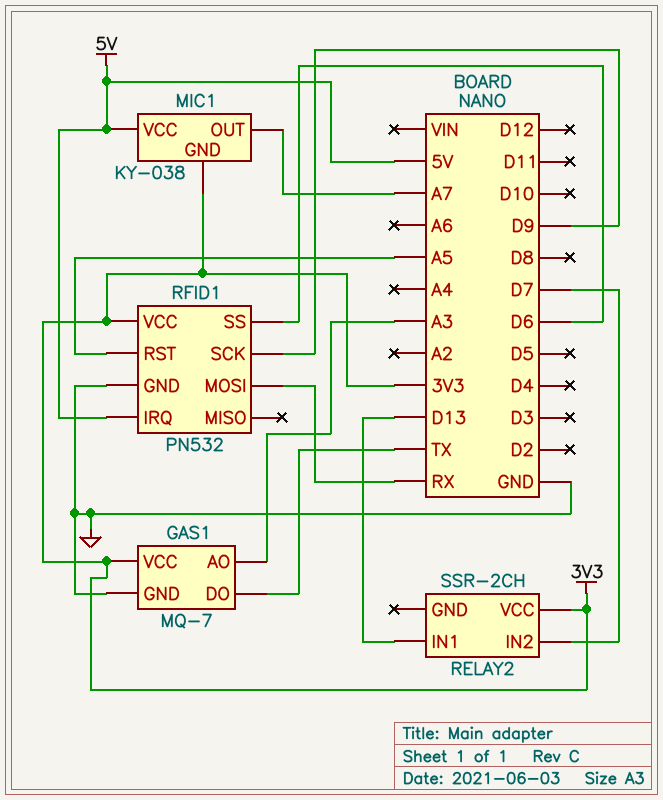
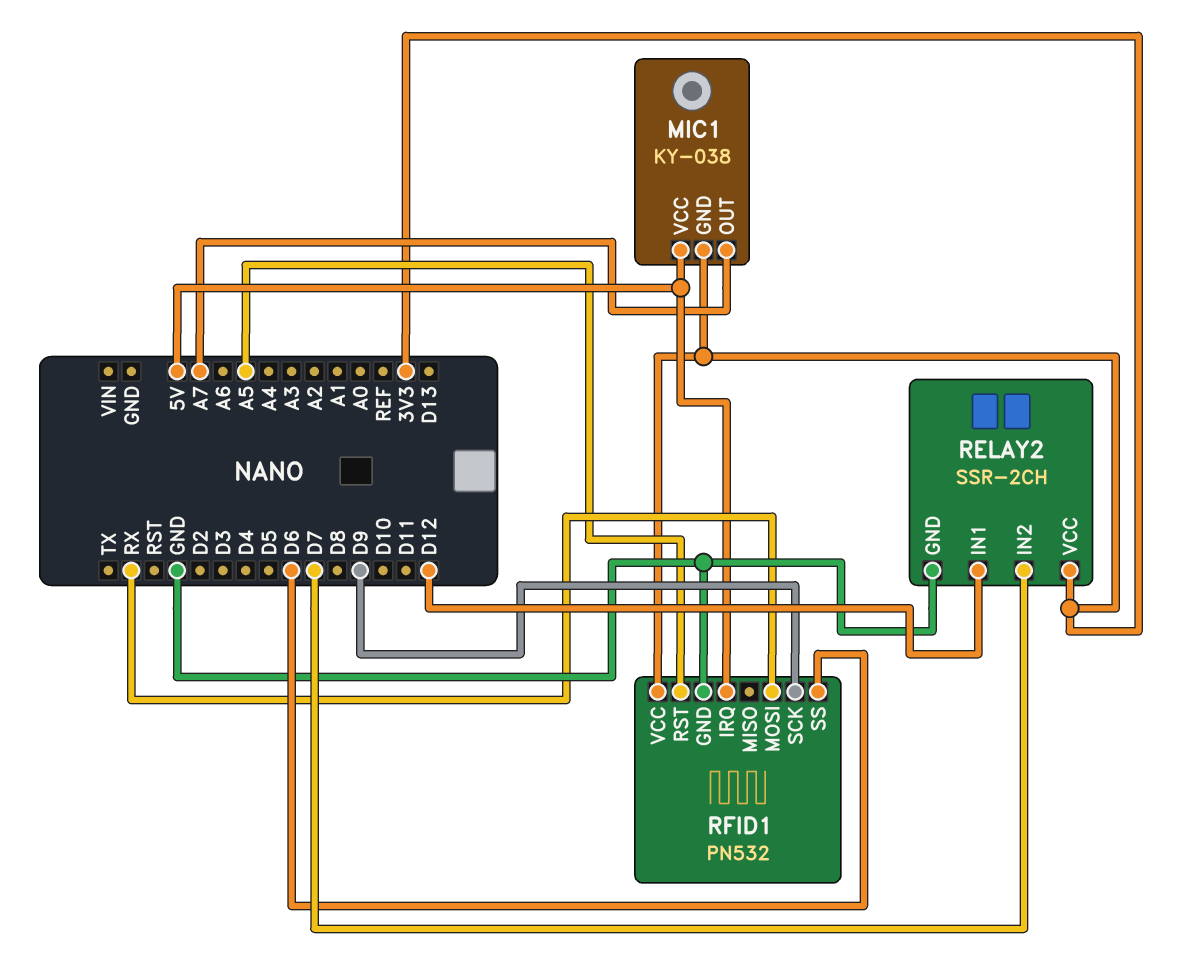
GAS1: MQ-7 -> none
GAS1 pin AO: A3 -> none
GAS1 pin DO: TX -> none
GAS1 pin GND: GND -> none
GAS1 pin VCC: 3V3 -> none
RELAY2 pin GND: none -> GND
RELAY2 pin IN1: D13 -> D12

